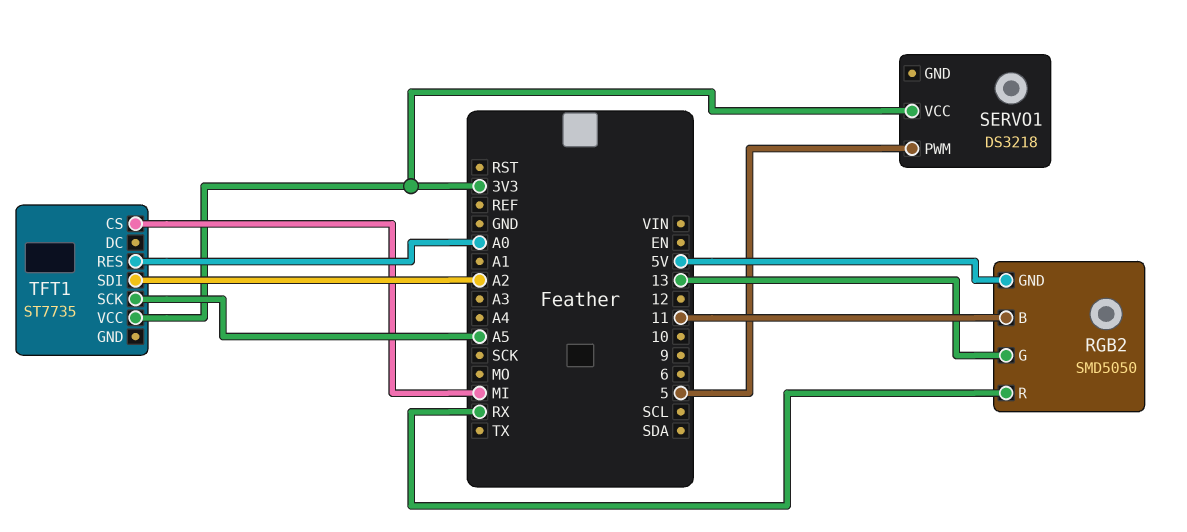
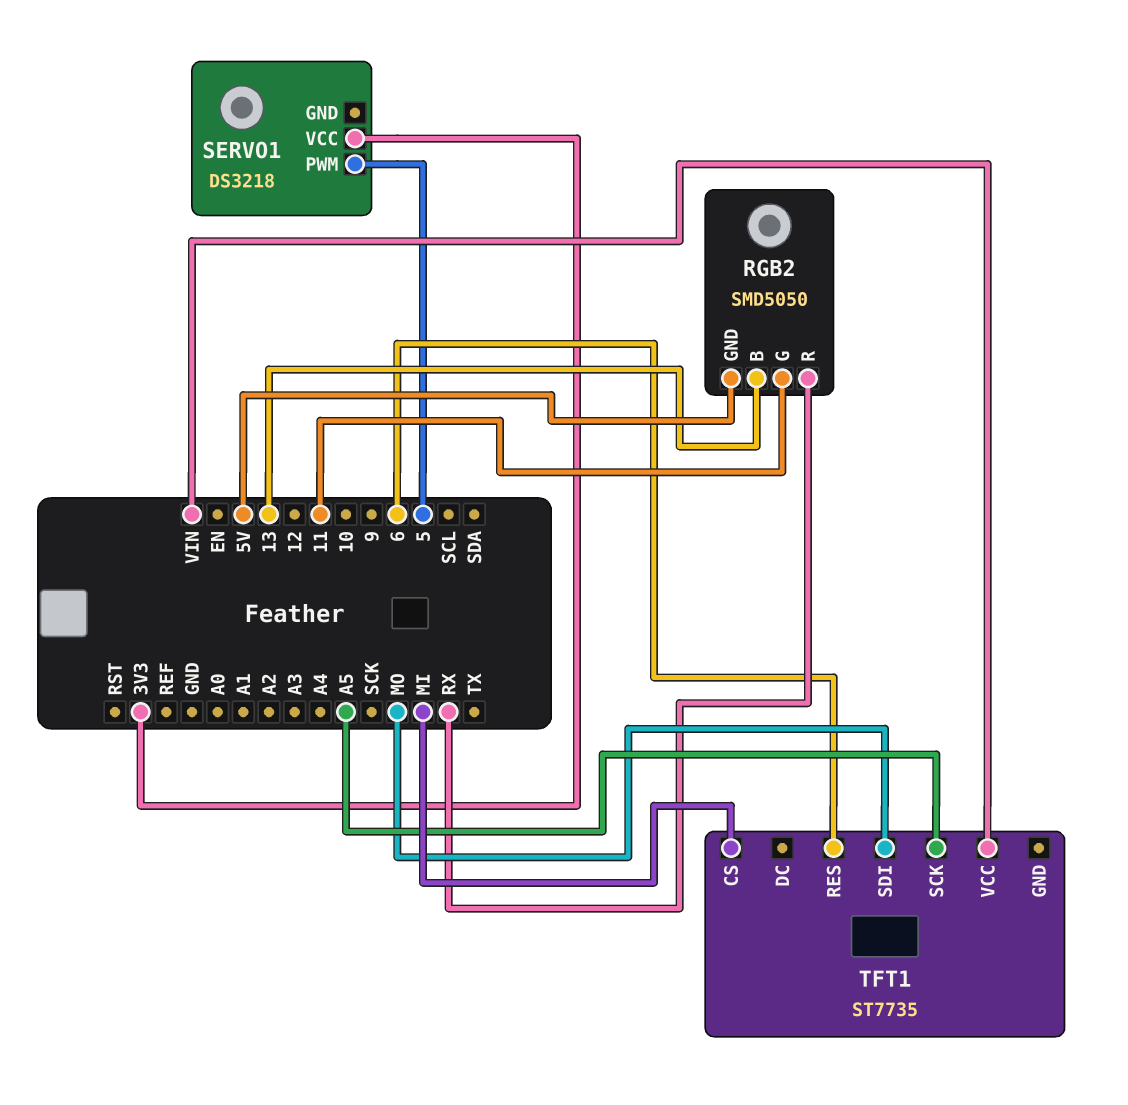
RGB2 pin B: 11 -> 13
RGB2 pin G: 13 -> 11
TFT1 pin RES: A0 -> 6
TFT1 pin SDI: A2 -> MO
TFT1 pin VCC: 3V3 -> VIN

